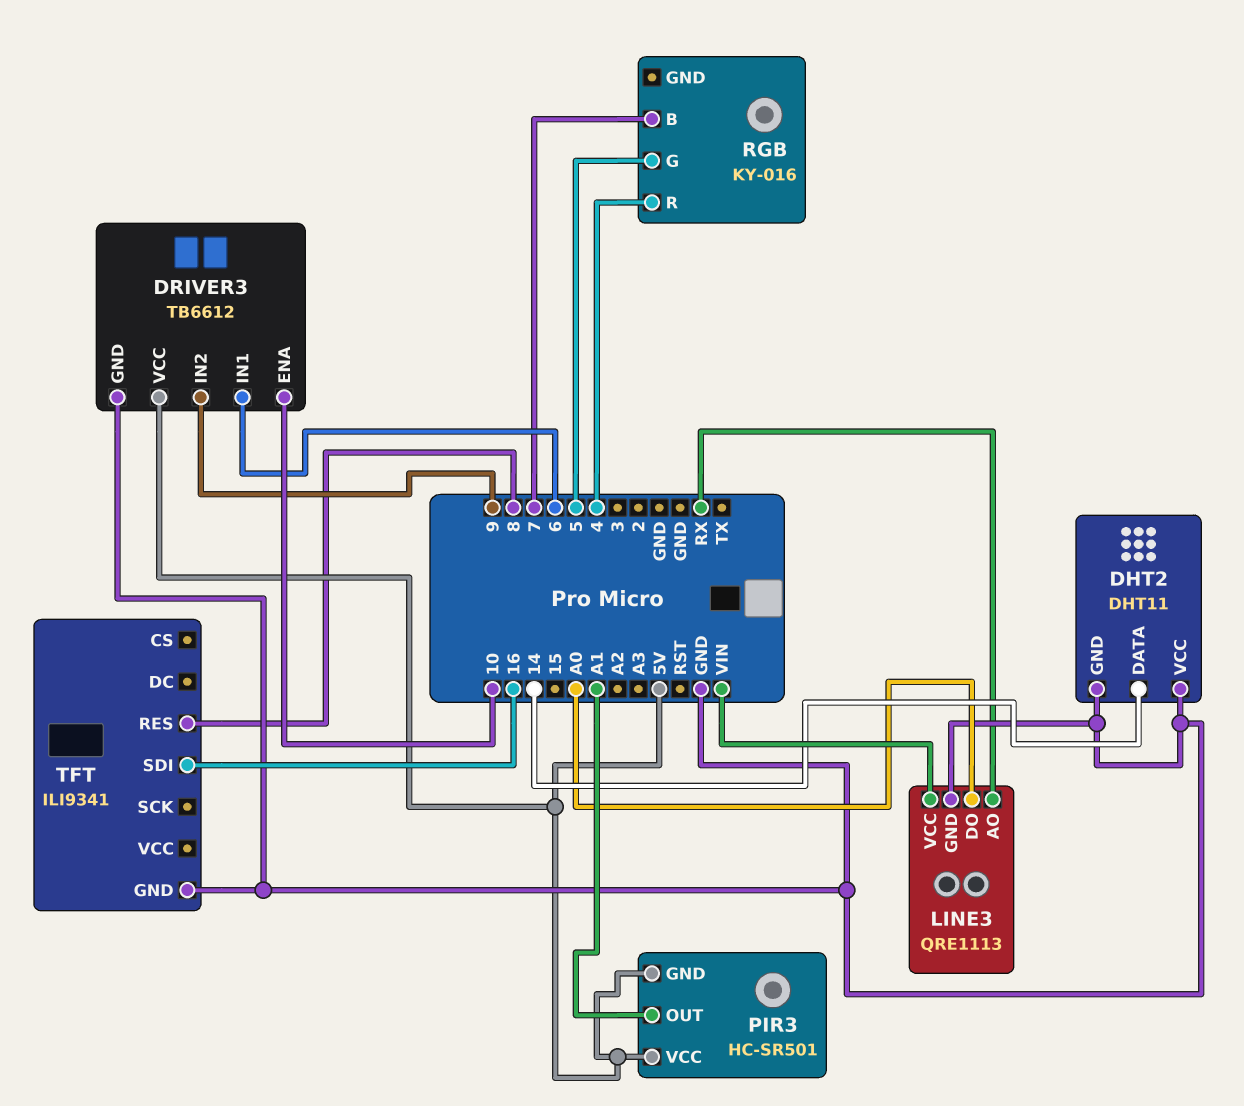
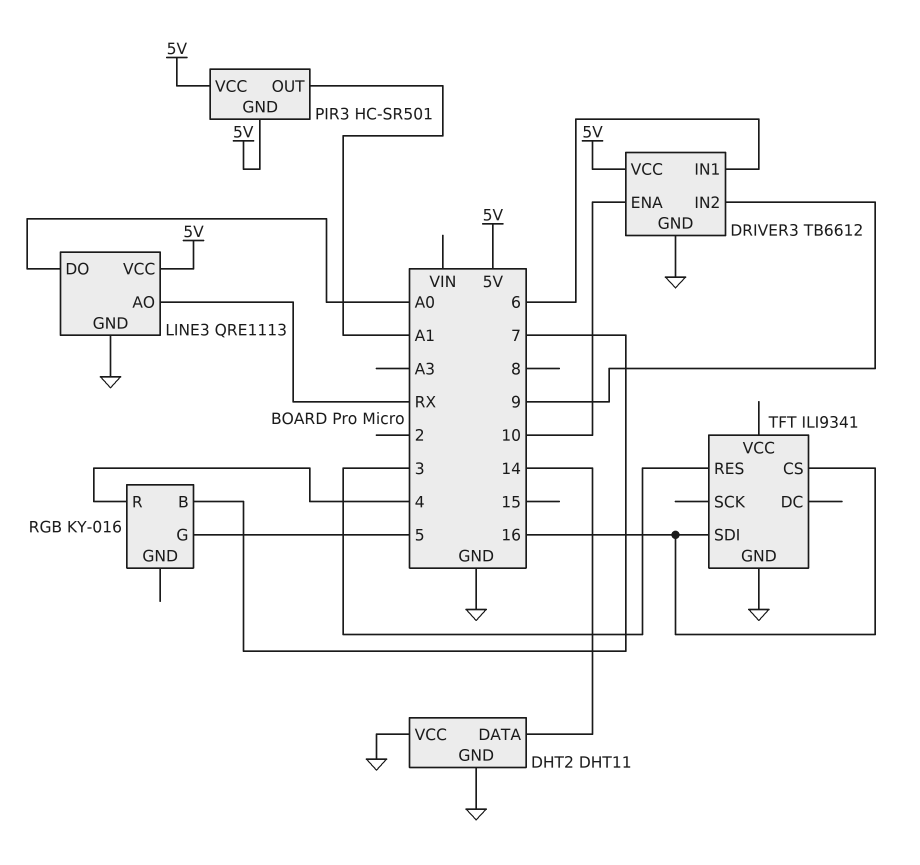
LINE3 pin VCC: VIN -> 5V
TFT pin CS: none -> 16
TFT pin RES: 8 -> 3

